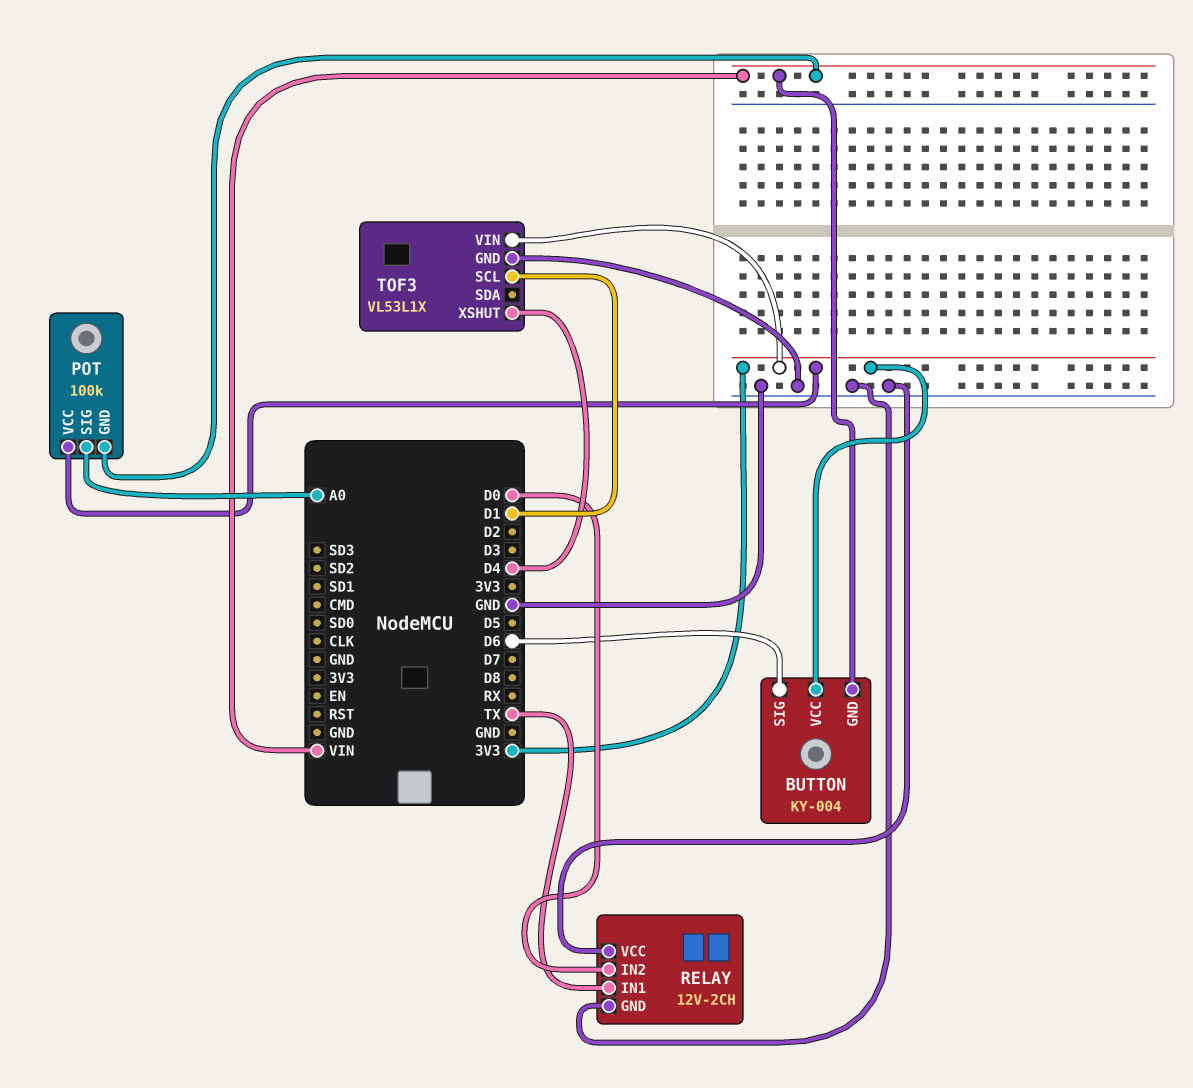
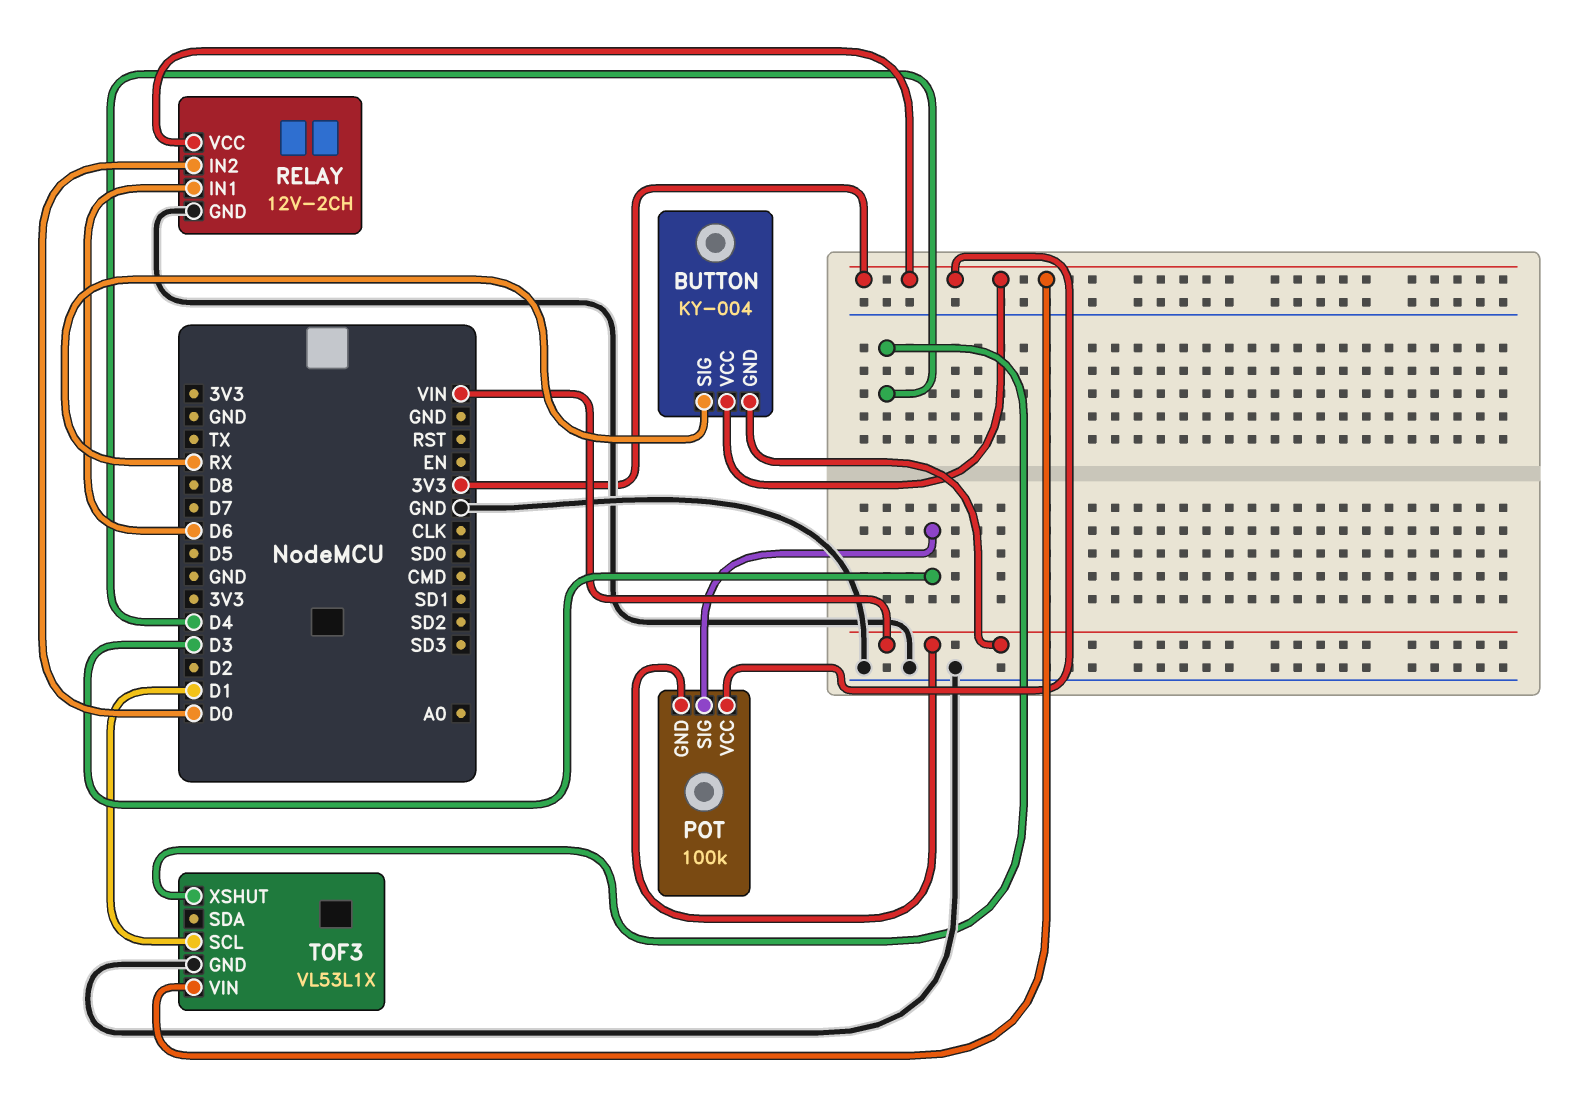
BUTTON pin SIG: D6 -> RX
POT pin SIG: A0 -> D3
RELAY pin IN1: TX -> D6
RELAY pin VCC: GND -> 3V3

